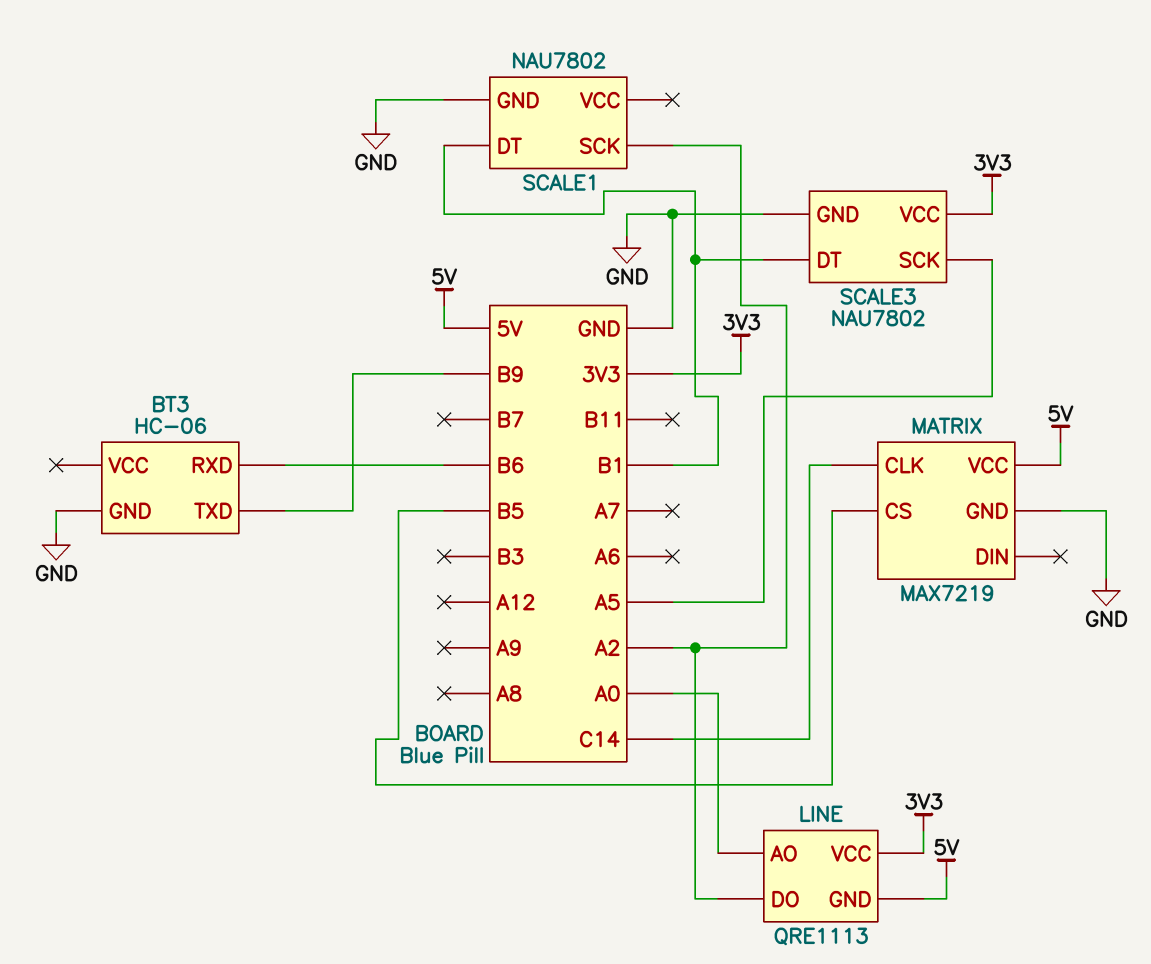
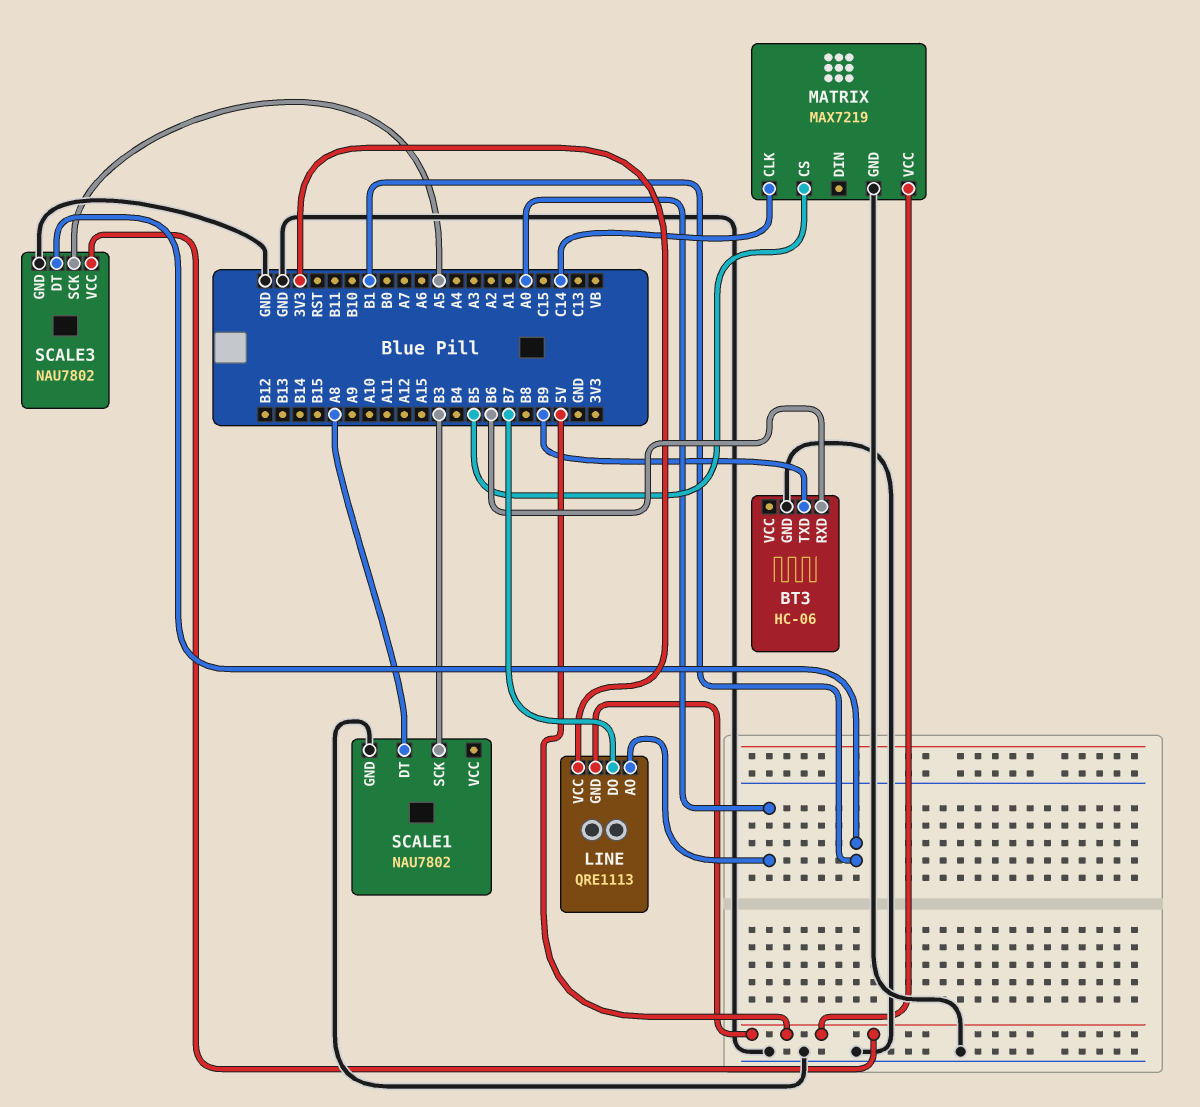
LINE pin DO: A2 -> B7
SCALE1 pin DT: B1 -> A8
SCALE1 pin SCK: A2 -> B3
SCALE3 pin VCC: 3V3 -> 5V

